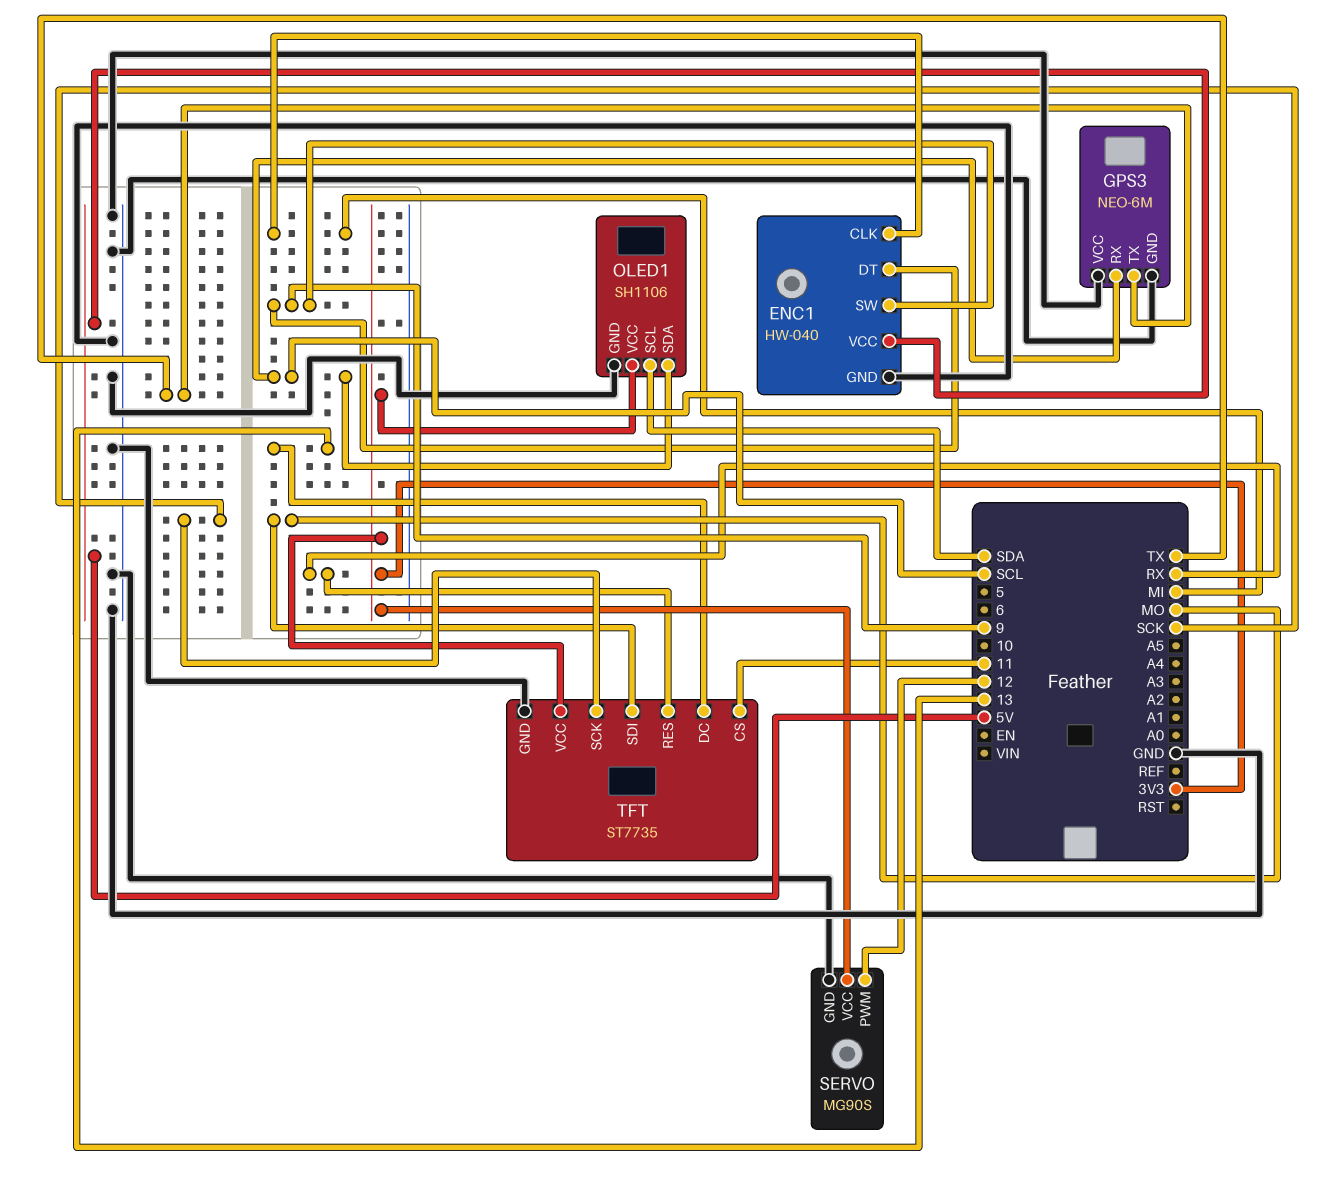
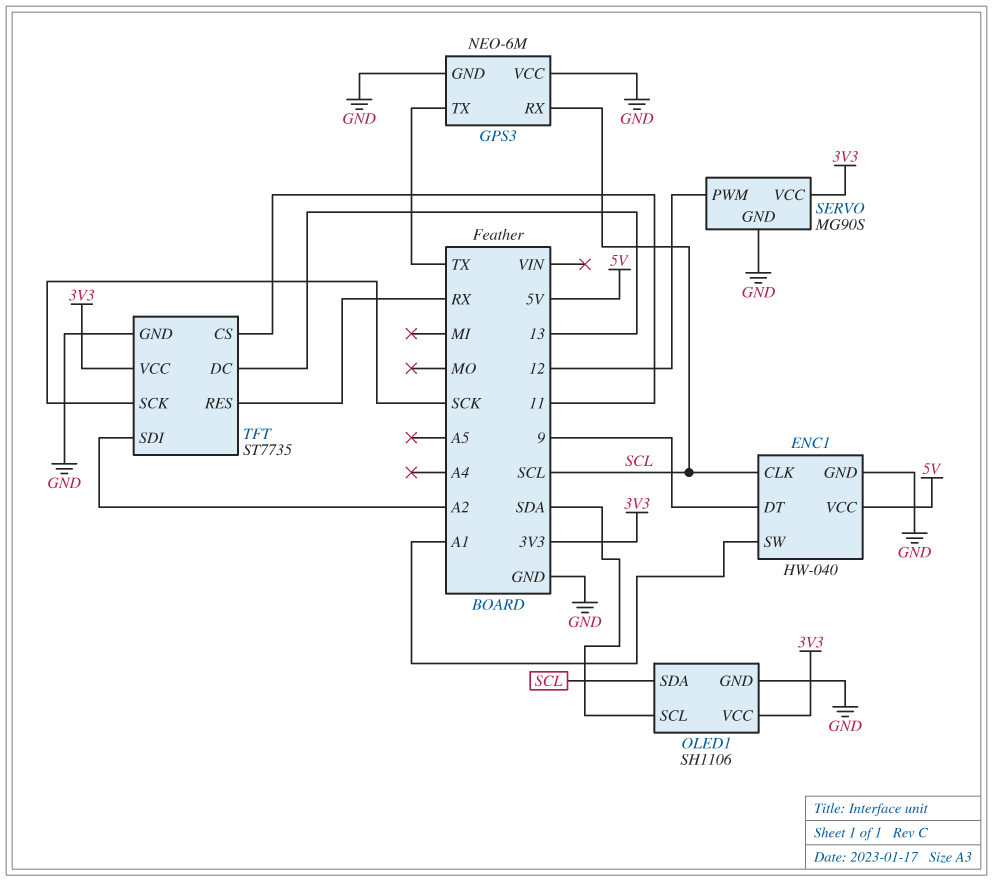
ENC1 pin CLK: MI -> SCL
ENC1 pin SW: 9 -> A1
TFT pin SDI: MO -> A2

